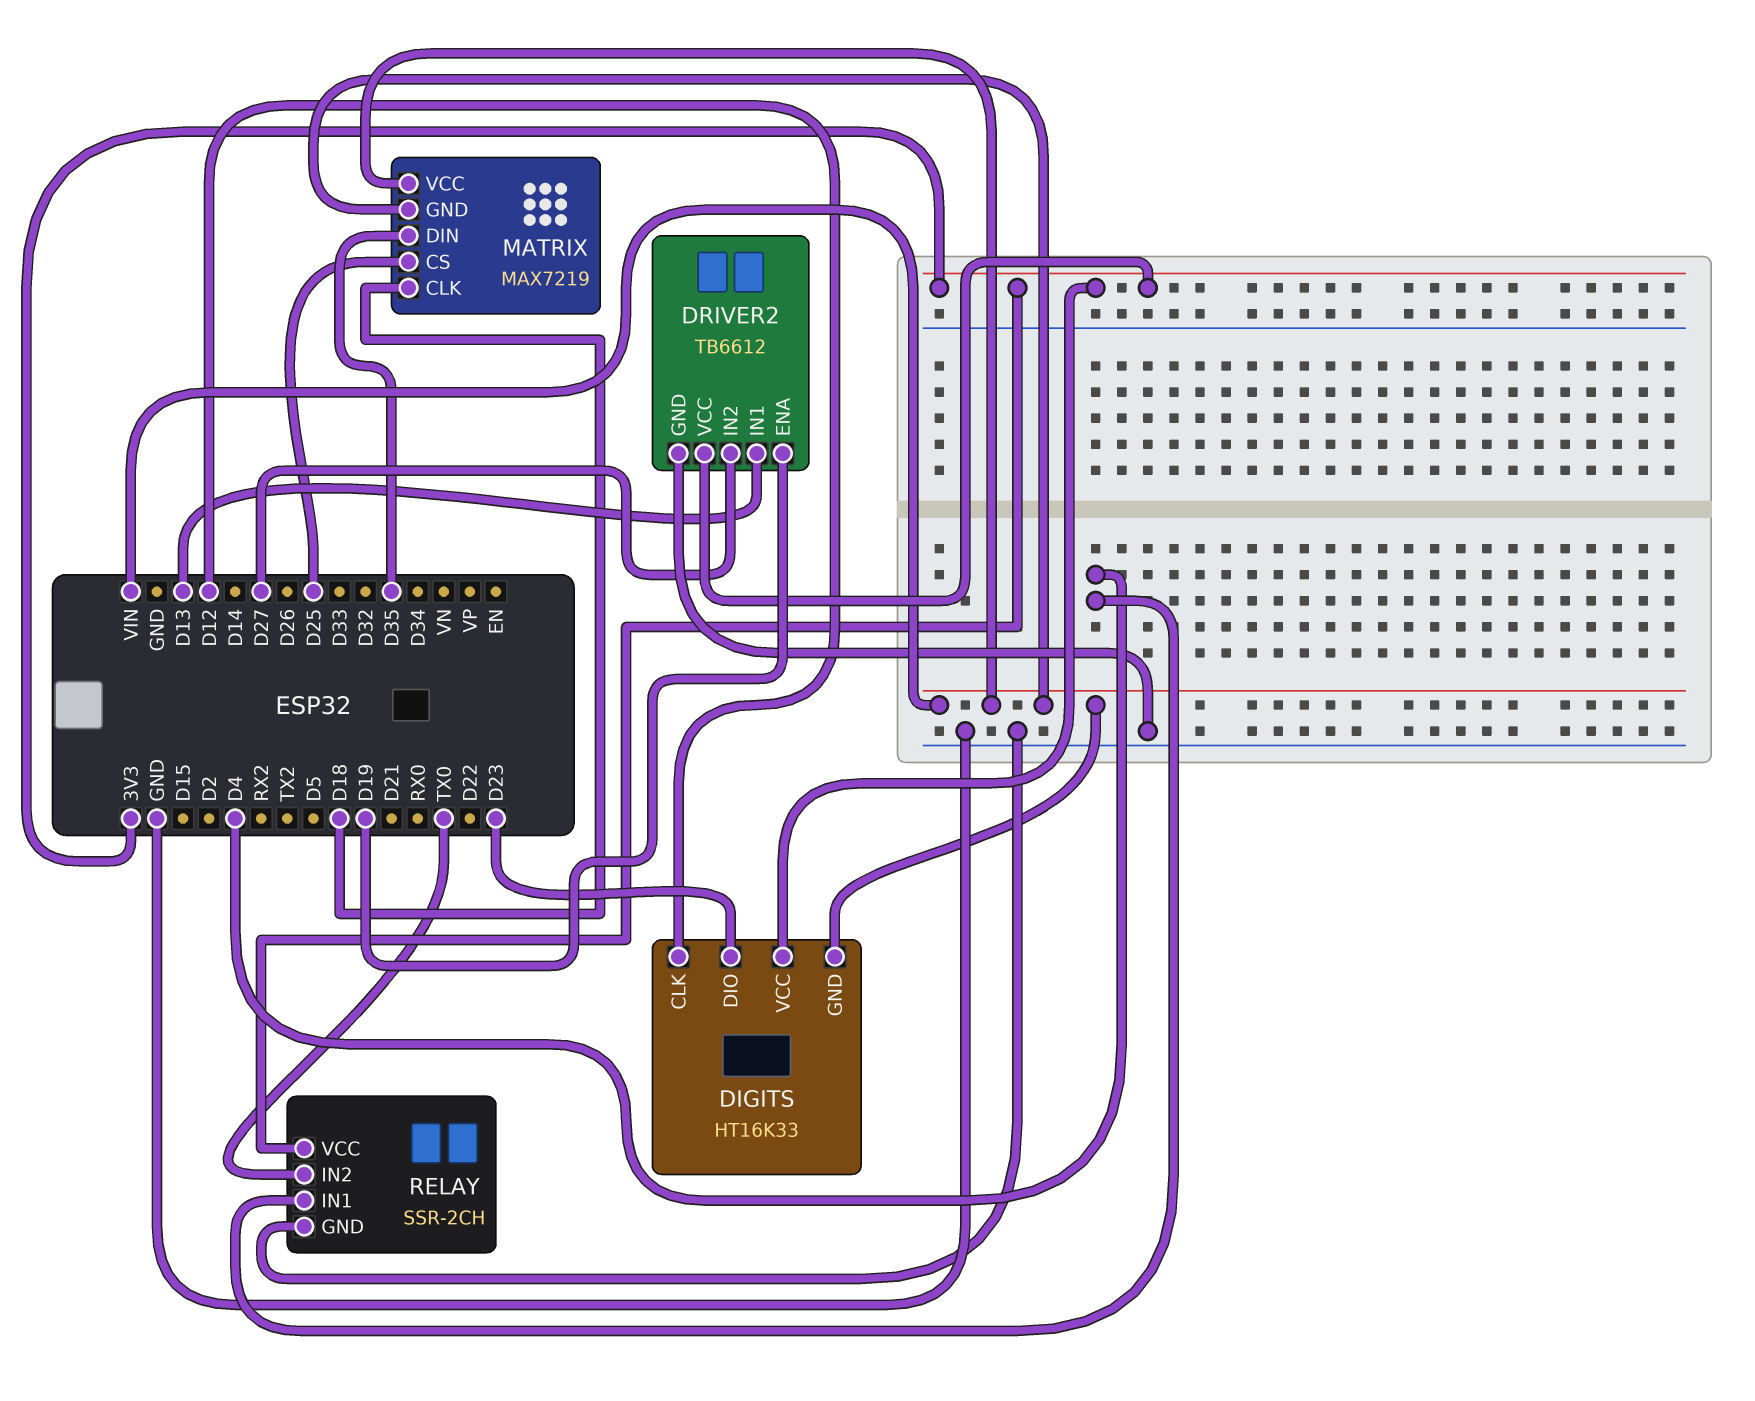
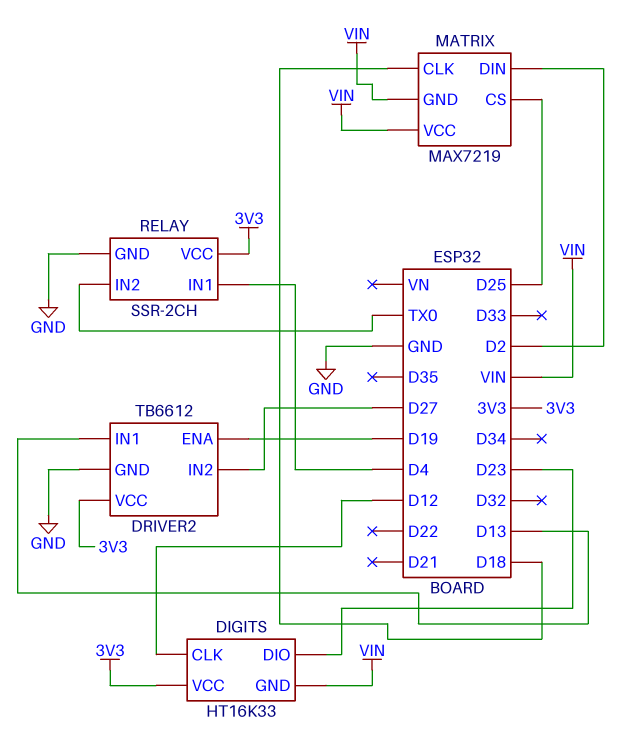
MATRIX pin DIN: D35 -> D2

